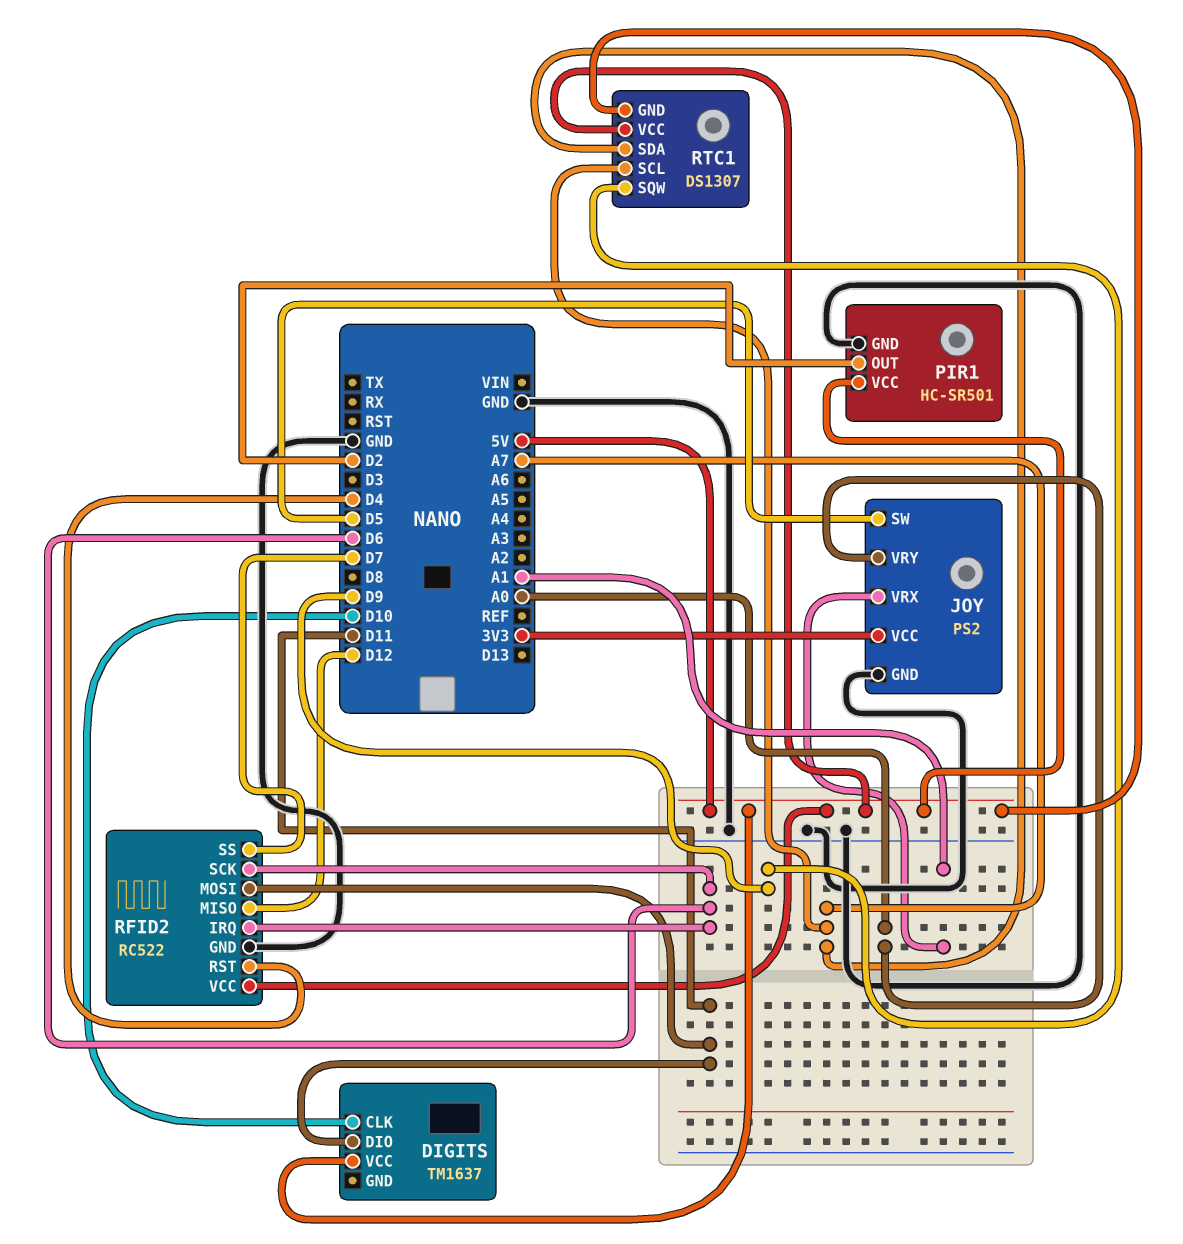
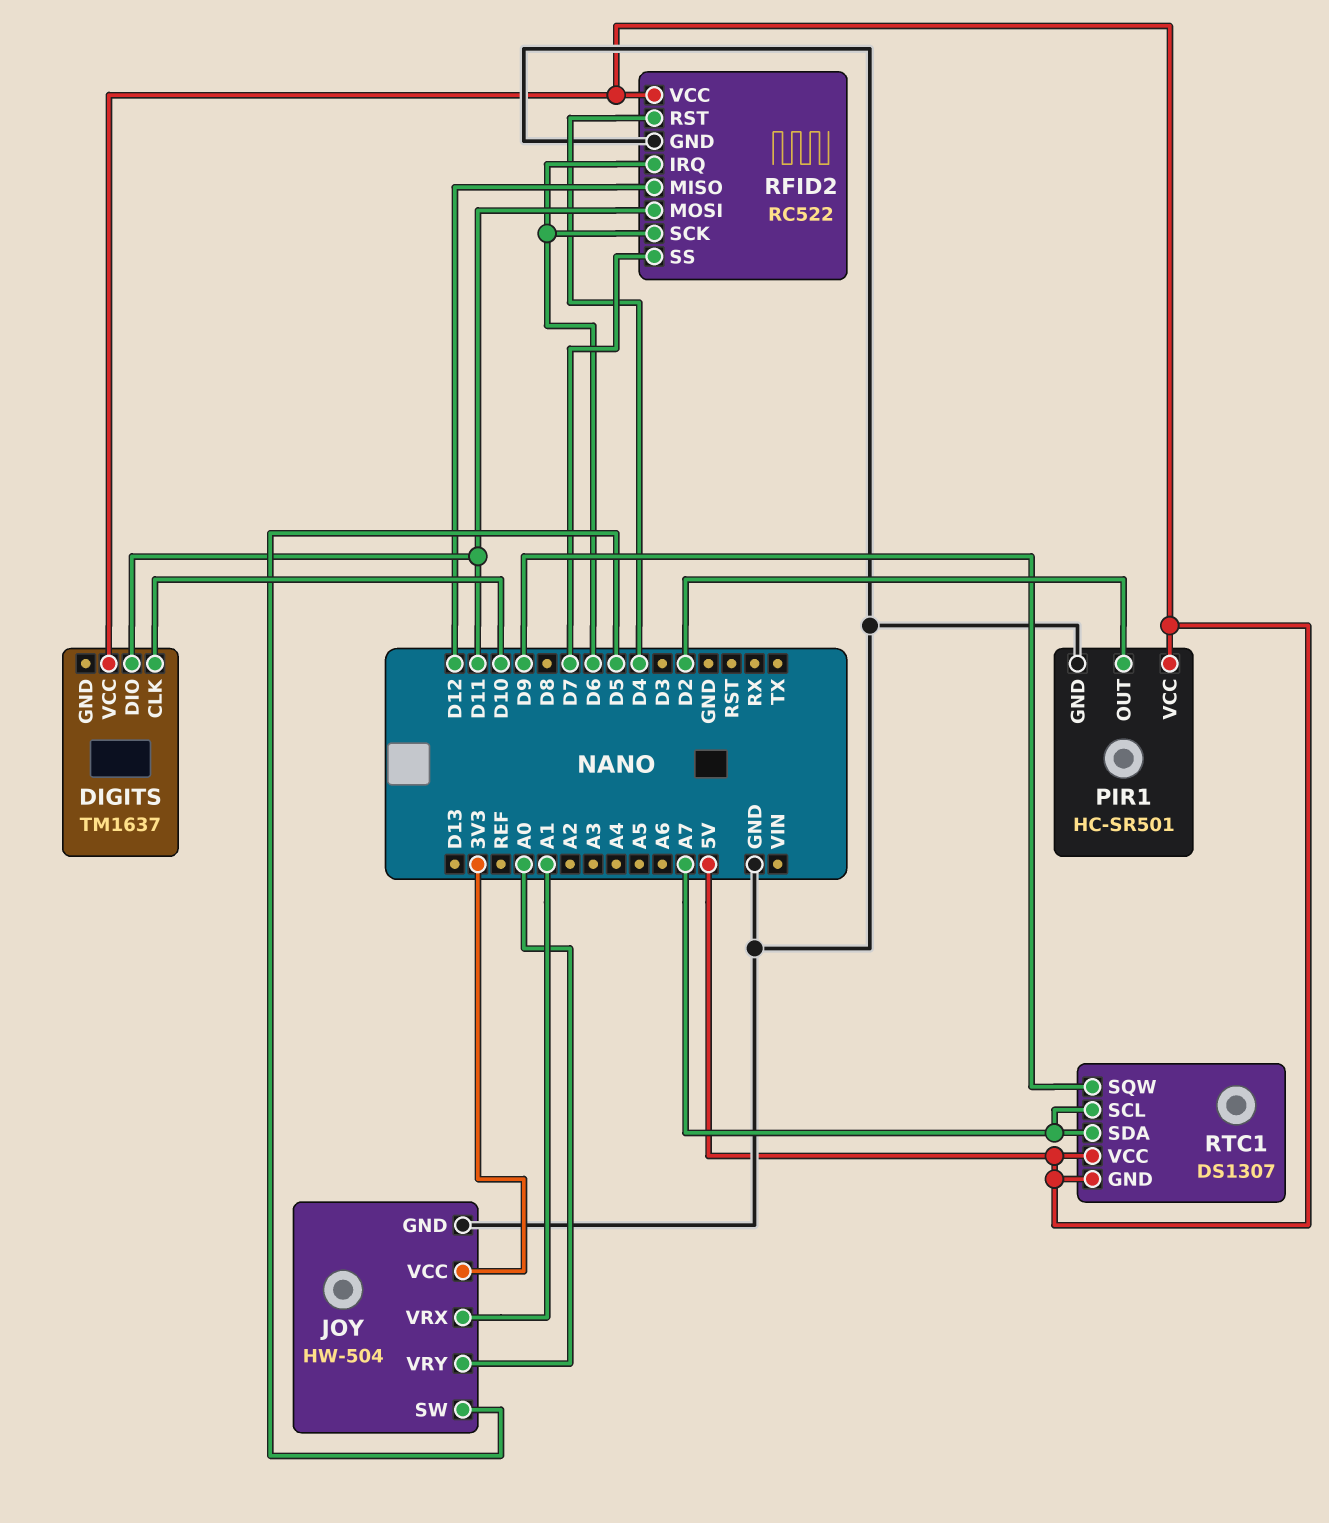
JOY: PS2 -> HW-504

